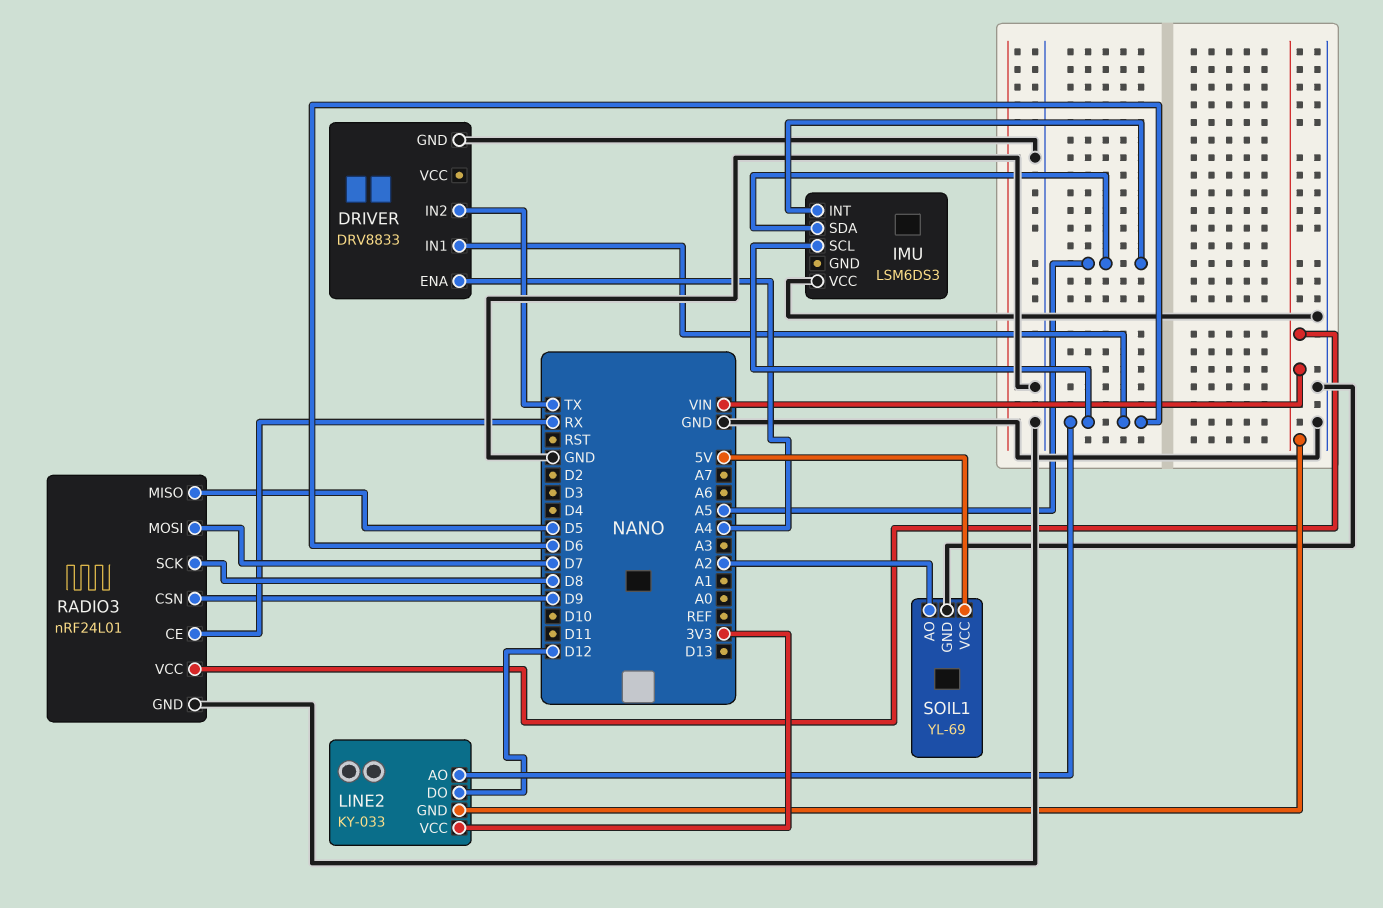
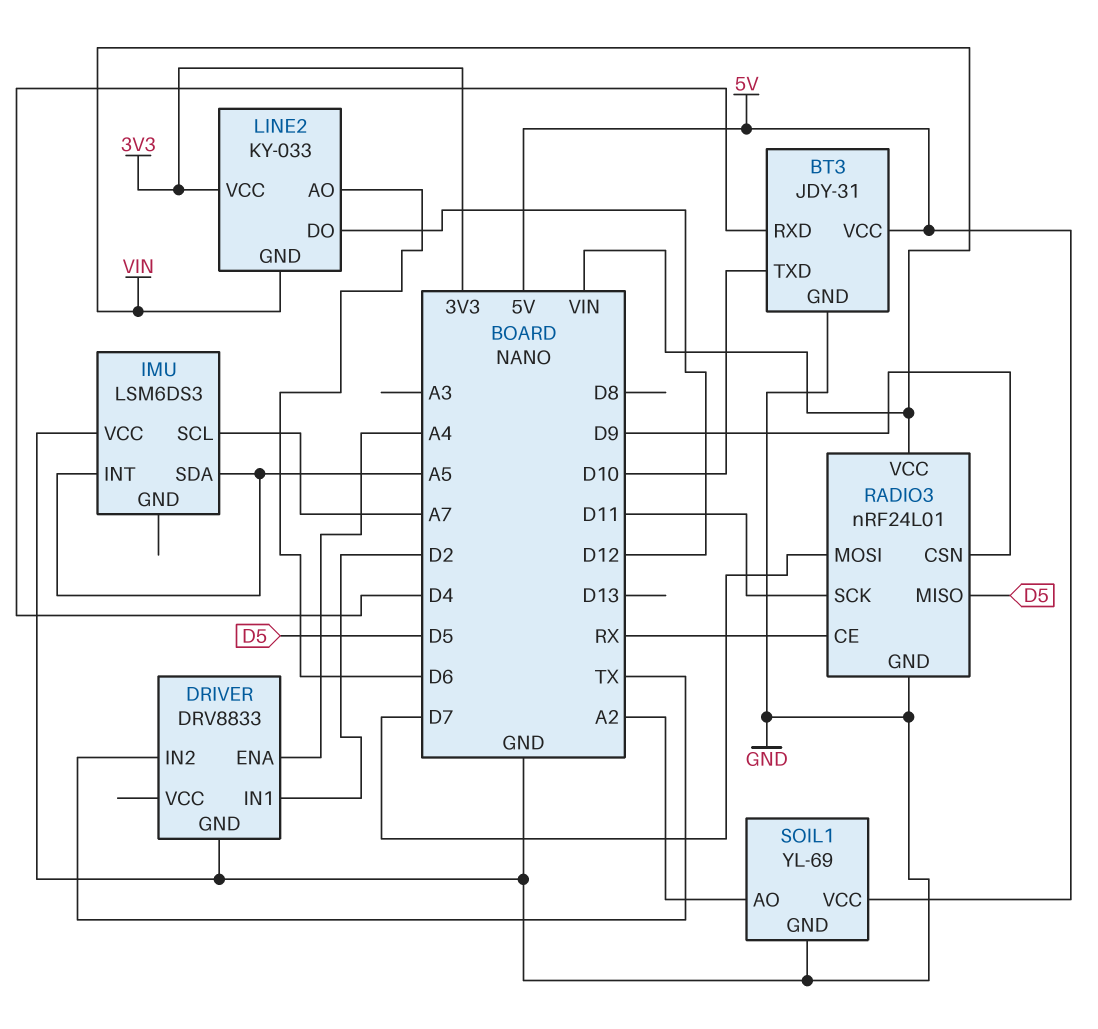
BT3: none -> JDY-31
BT3 pin GND: none -> GND
BT3 pin RXD: none -> D4
BT3 pin TXD: none -> D10
BT3 pin VCC: none -> 5V
DRIVER pin IN1: D6 -> D2
IMU pin SCL: D6 -> A7
RADIO3 pin SCK: D8 -> D11

